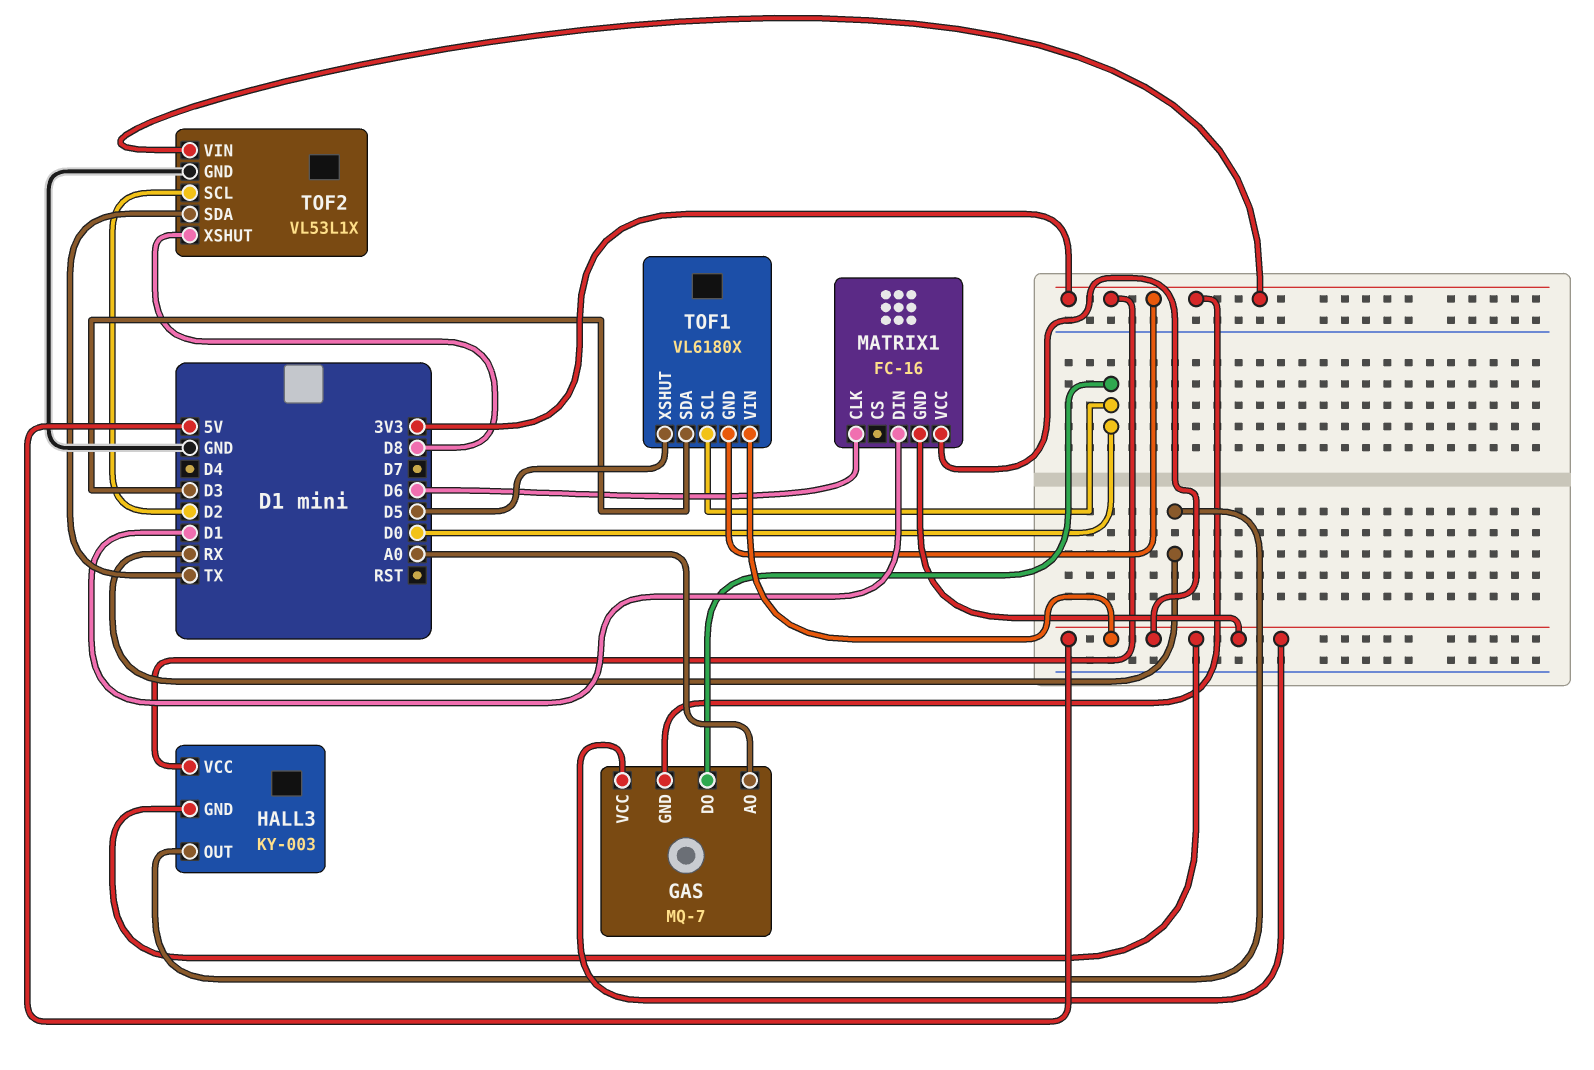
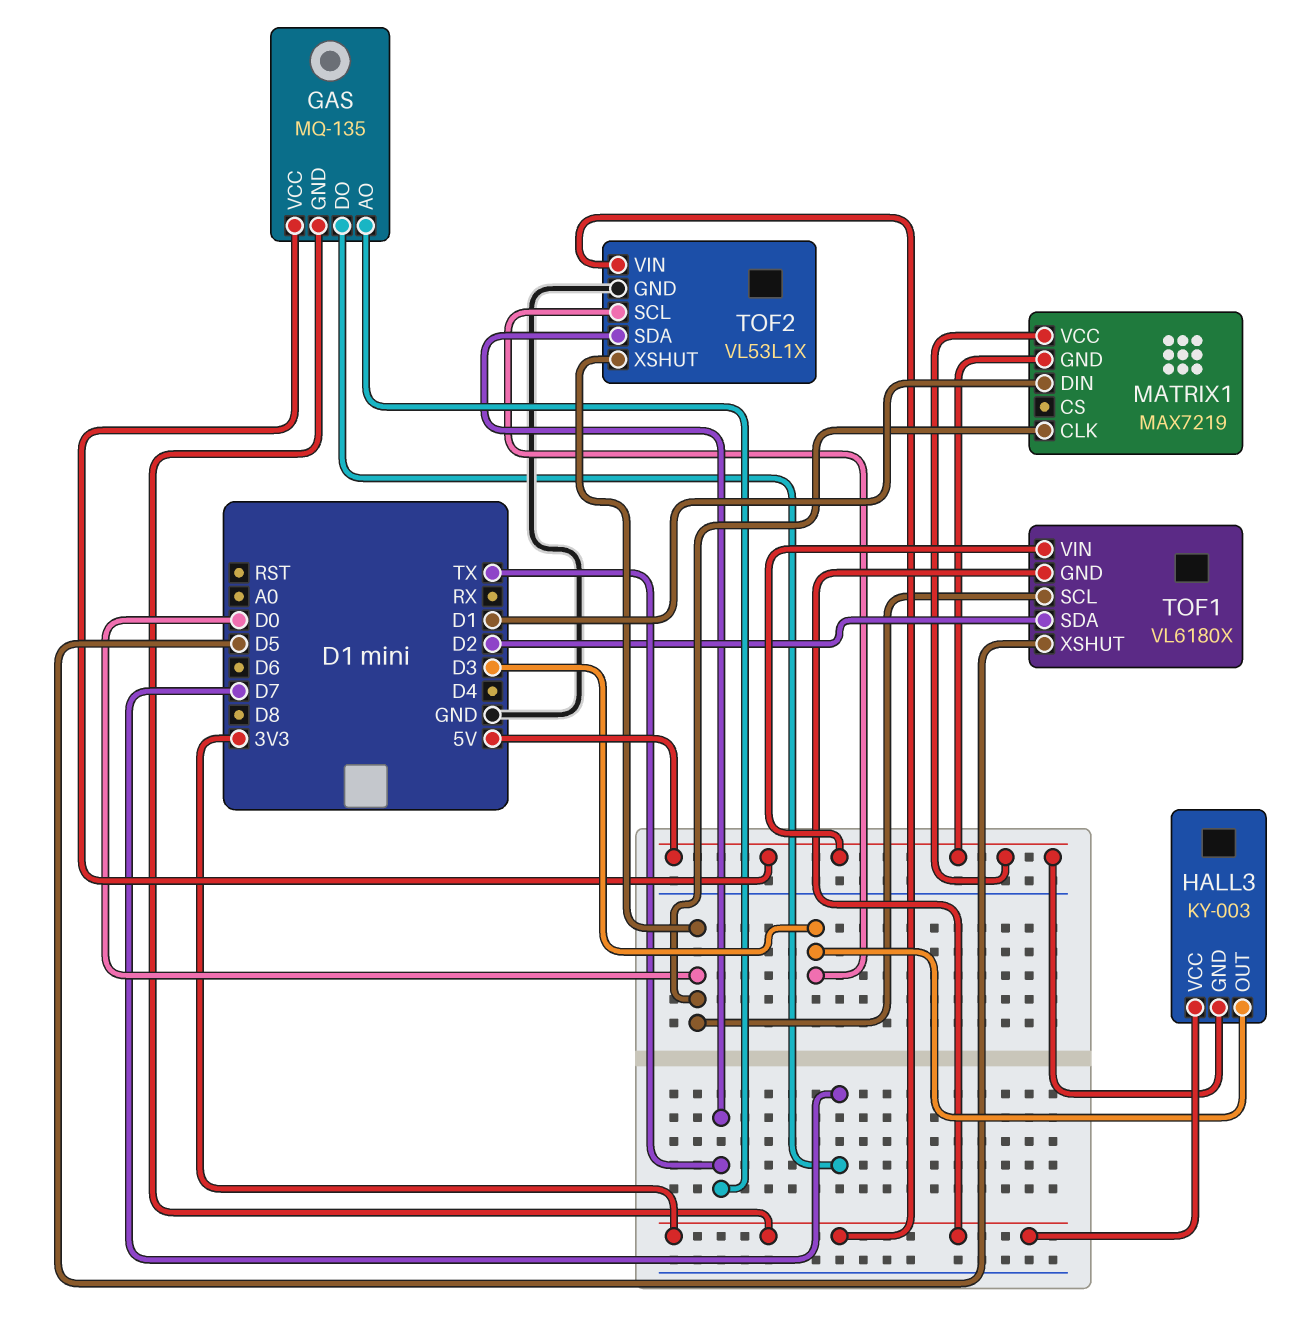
GAS: MQ-7 -> MQ-135
GAS pin AO: A0 -> TX
GAS pin DO: D0 -> D7
HALL3 pin OUT: RX -> D3
MATRIX1: FC-16 -> MAX7219
MATRIX1 pin CLK: D6 -> D0
TOF1 pin SDA: D3 -> D2
TOF2 pin SCL: D2 -> D3
TOF2 pin XSHUT: D8 -> D0

